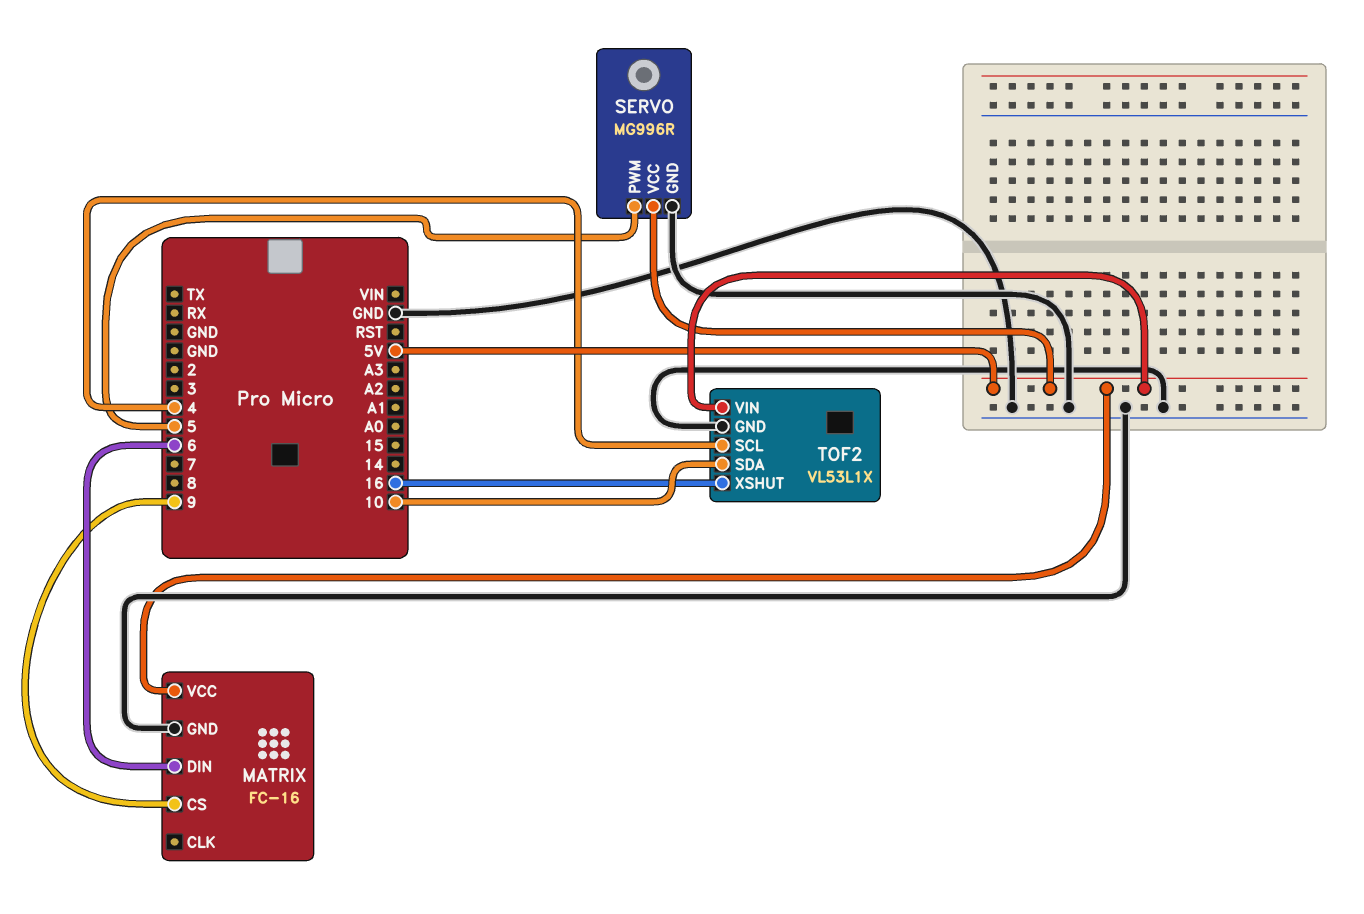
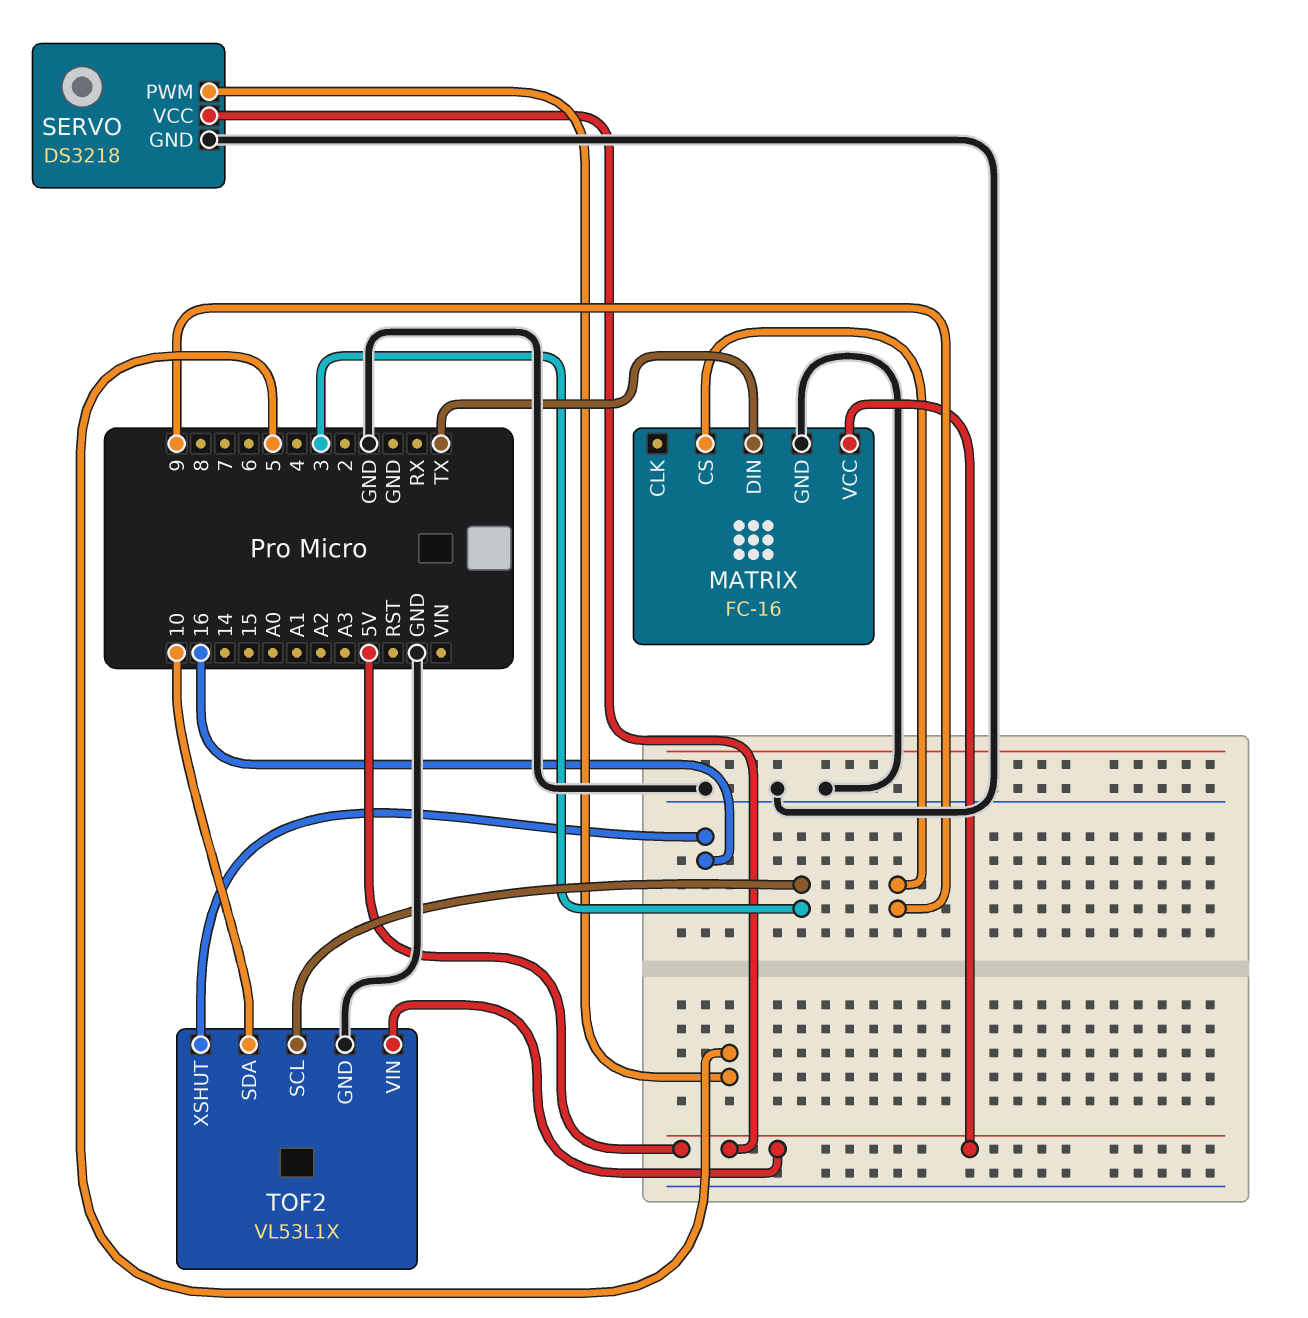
MATRIX pin DIN: 6 -> TX
SERVO: MG996R -> DS3218
TOF2 pin SCL: 4 -> 3

